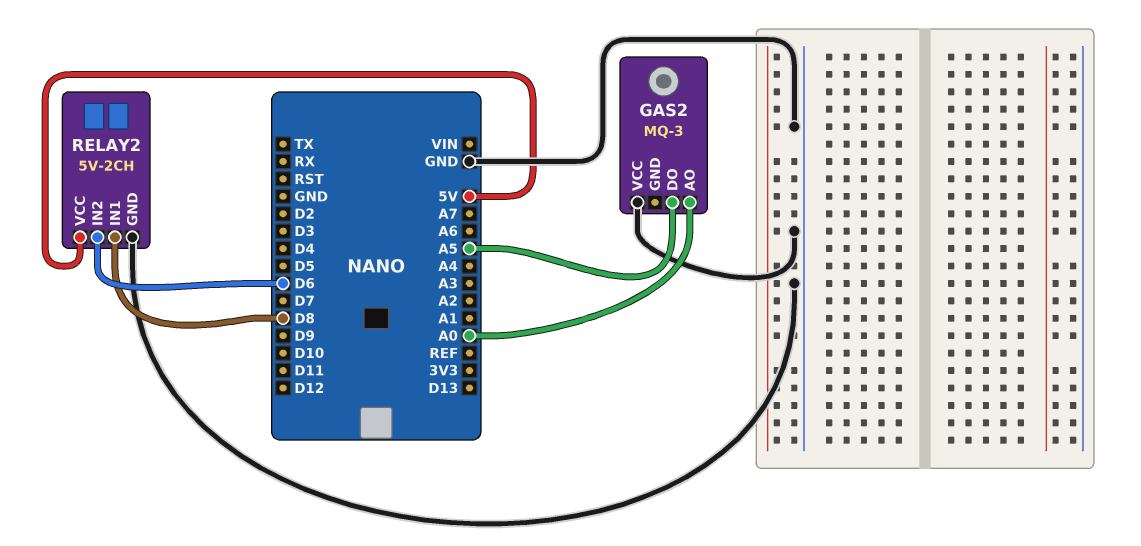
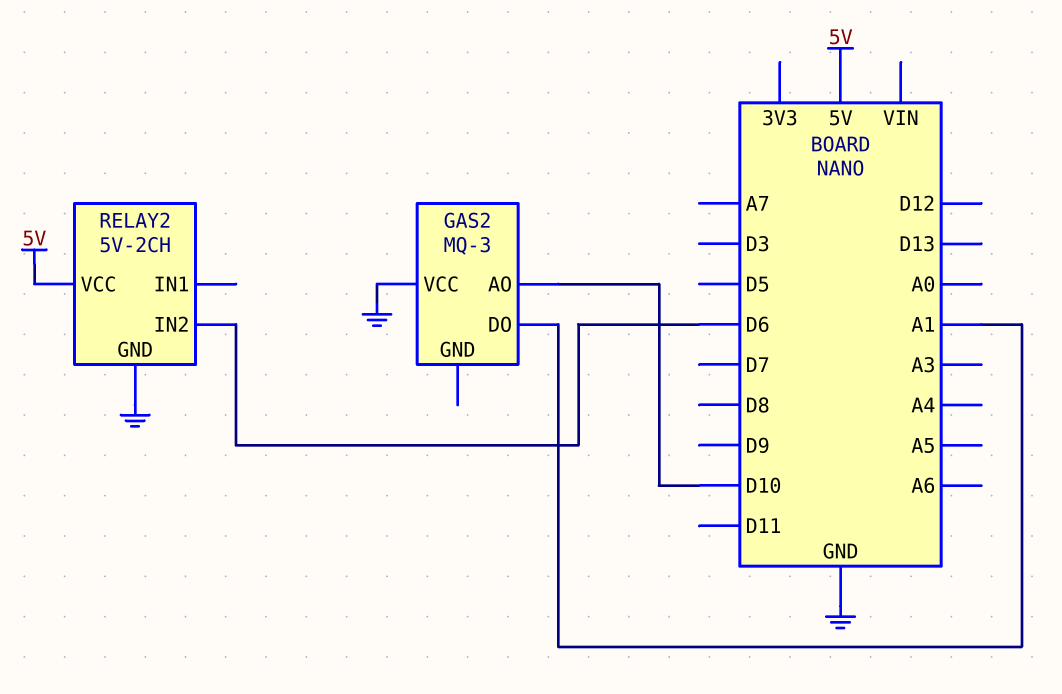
GAS2 pin AO: A0 -> D10
GAS2 pin DO: A5 -> A1
RELAY2 pin IN1: D8 -> none

